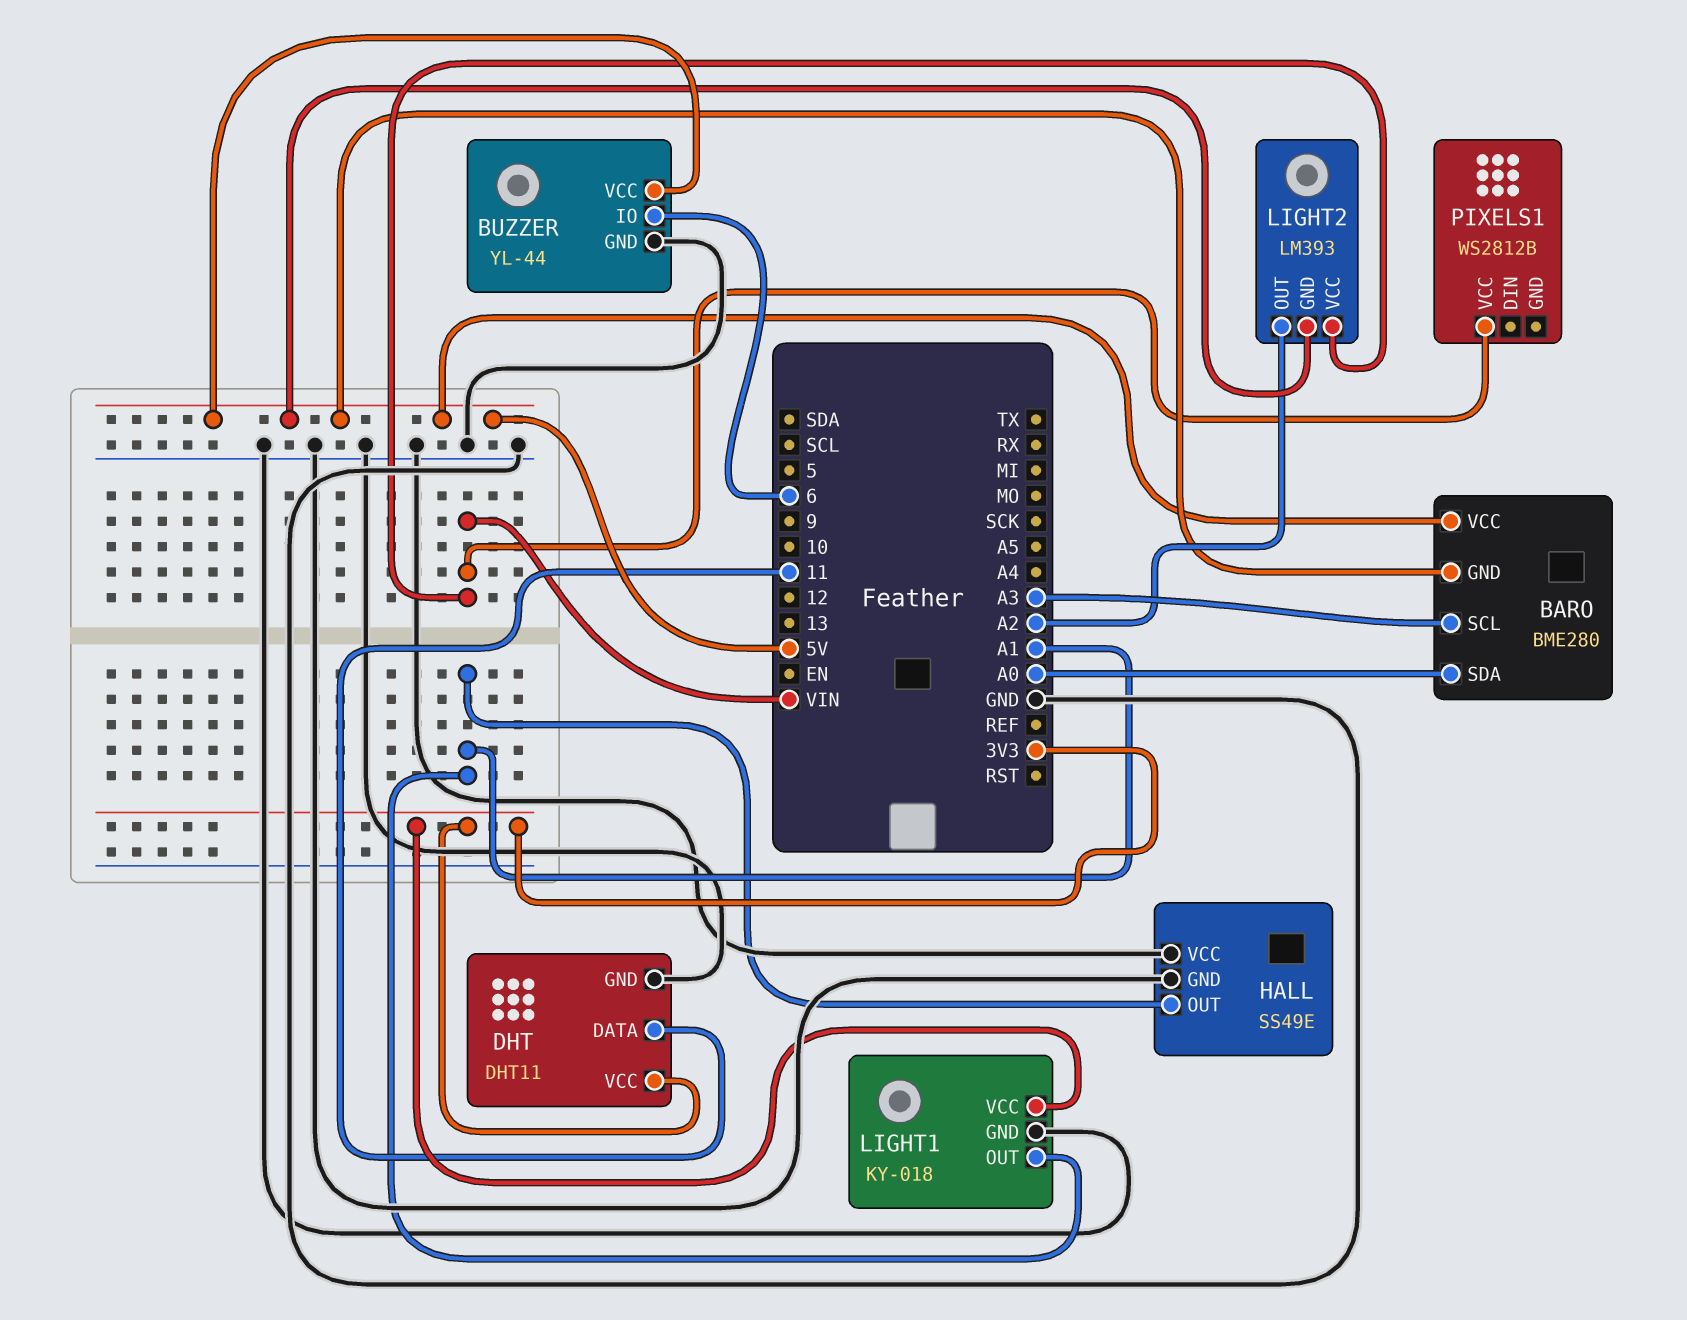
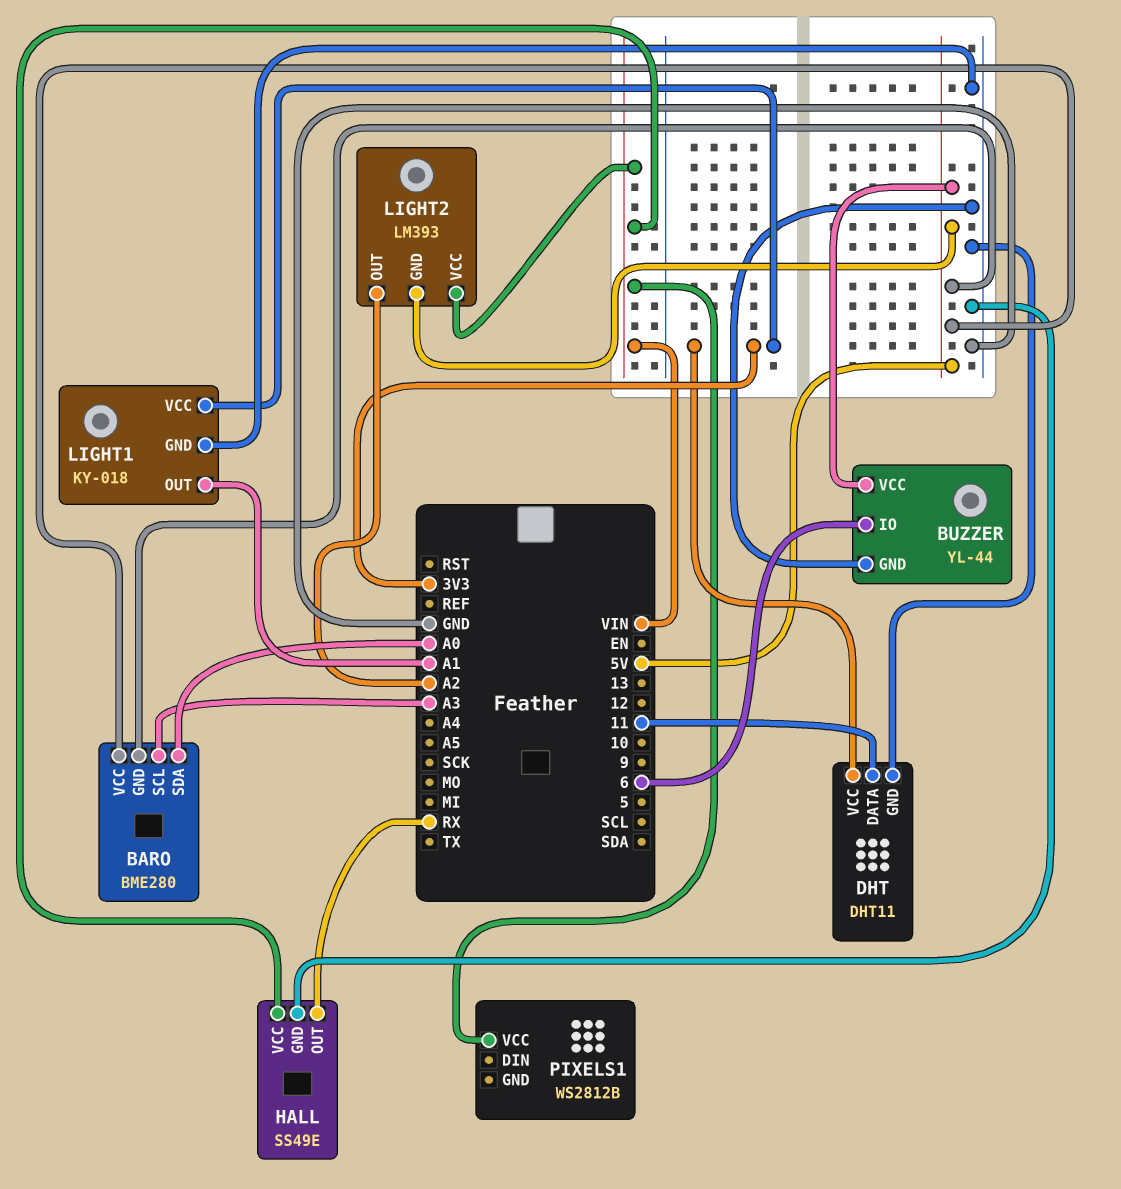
HALL pin OUT: A1 -> RX
HALL pin VCC: GND -> VIN

